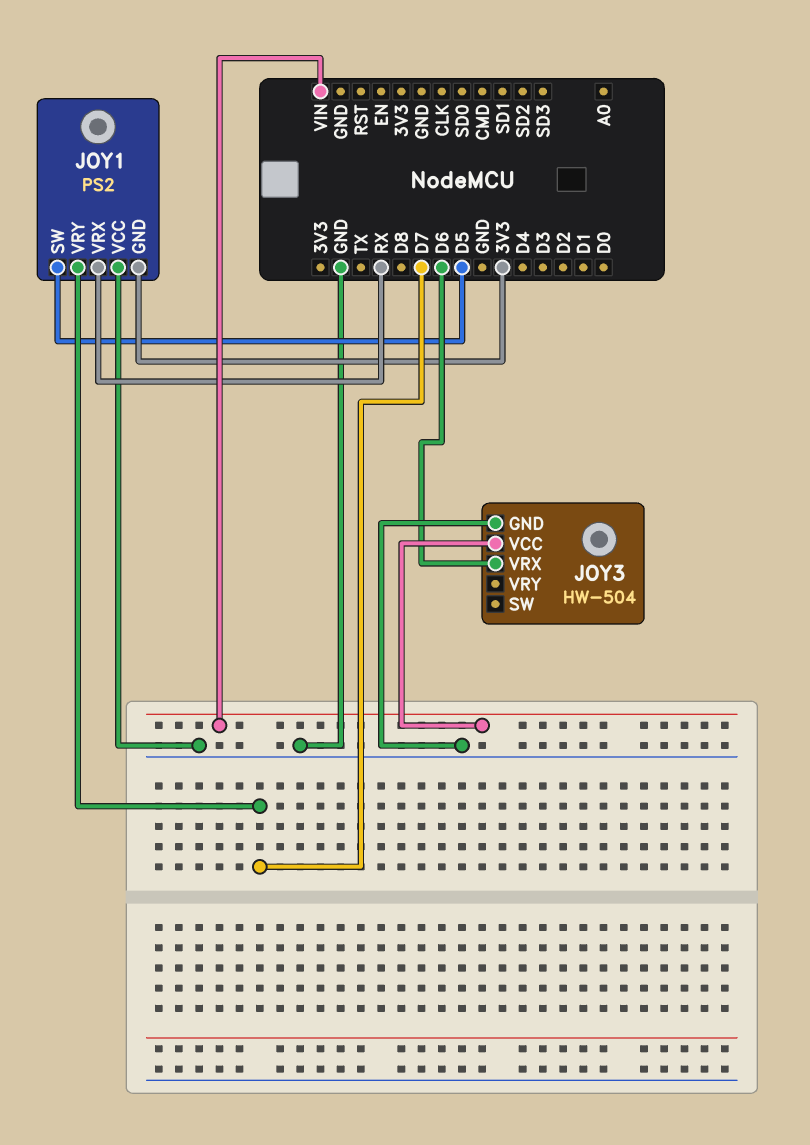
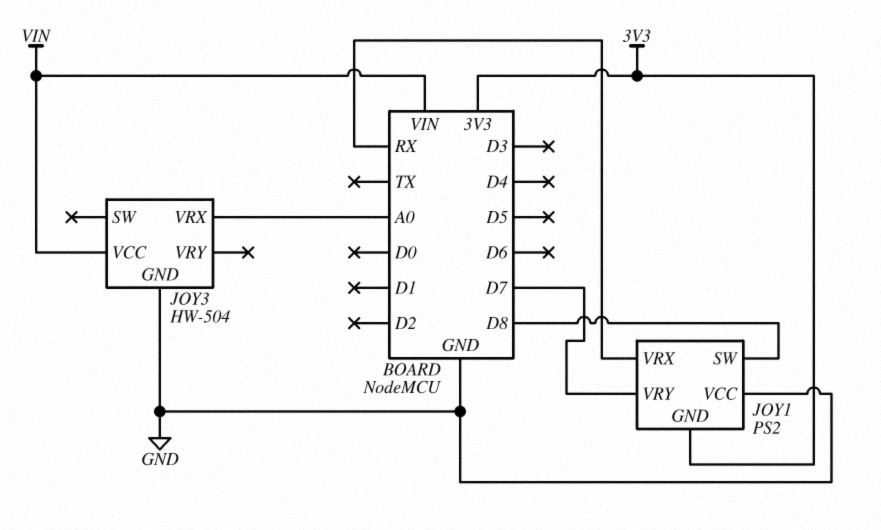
JOY1 pin SW: D5 -> D8
JOY3 pin VRX: D6 -> A0

